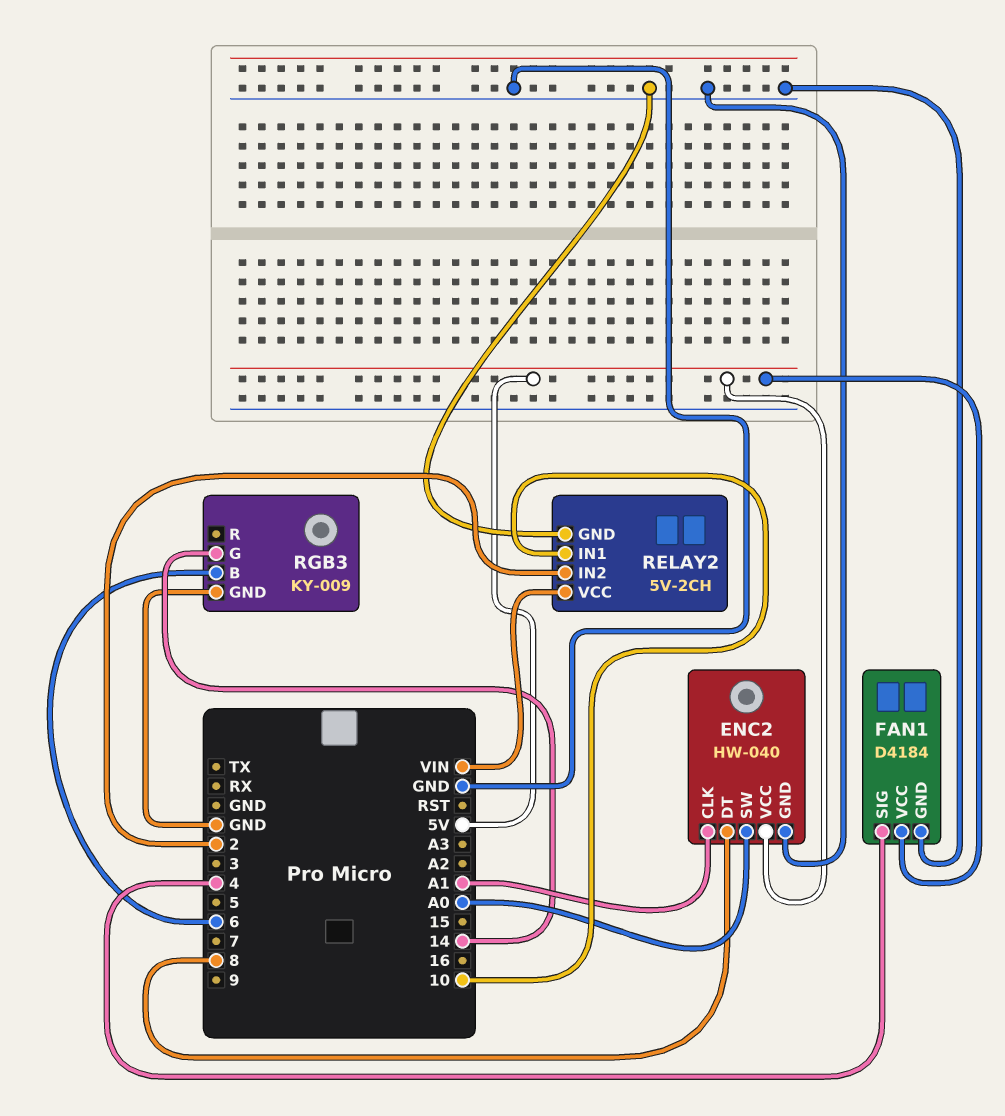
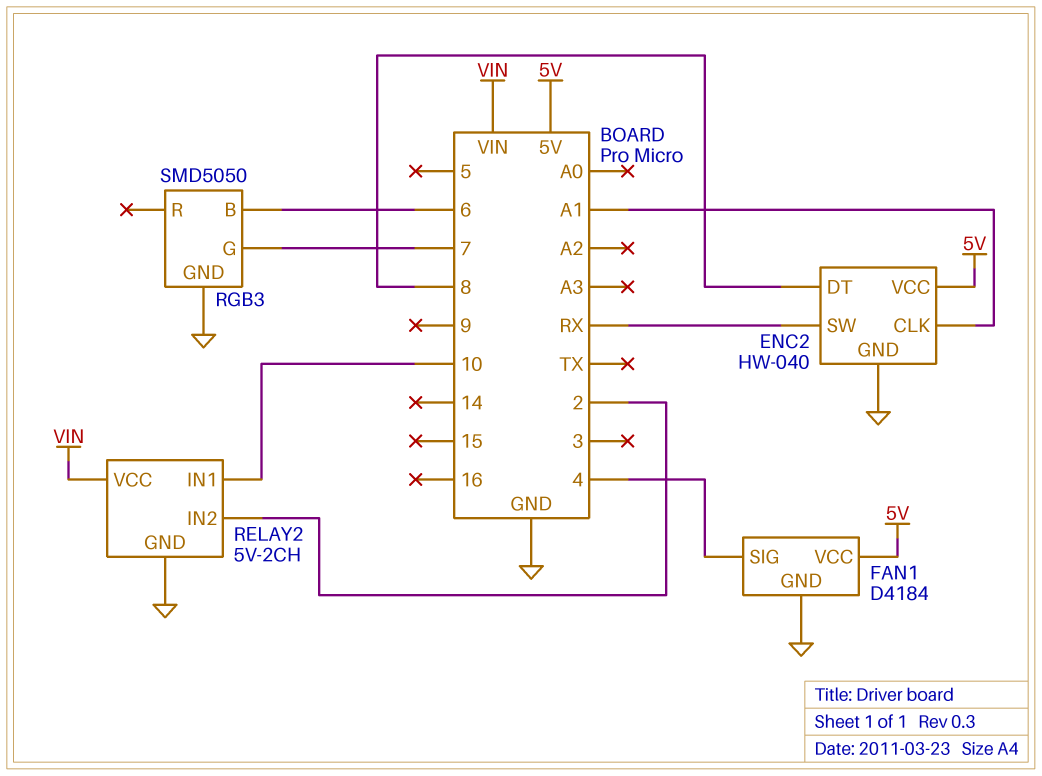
ENC2 pin SW: A0 -> RX
RGB3: KY-009 -> SMD5050
RGB3 pin G: 14 -> 7

